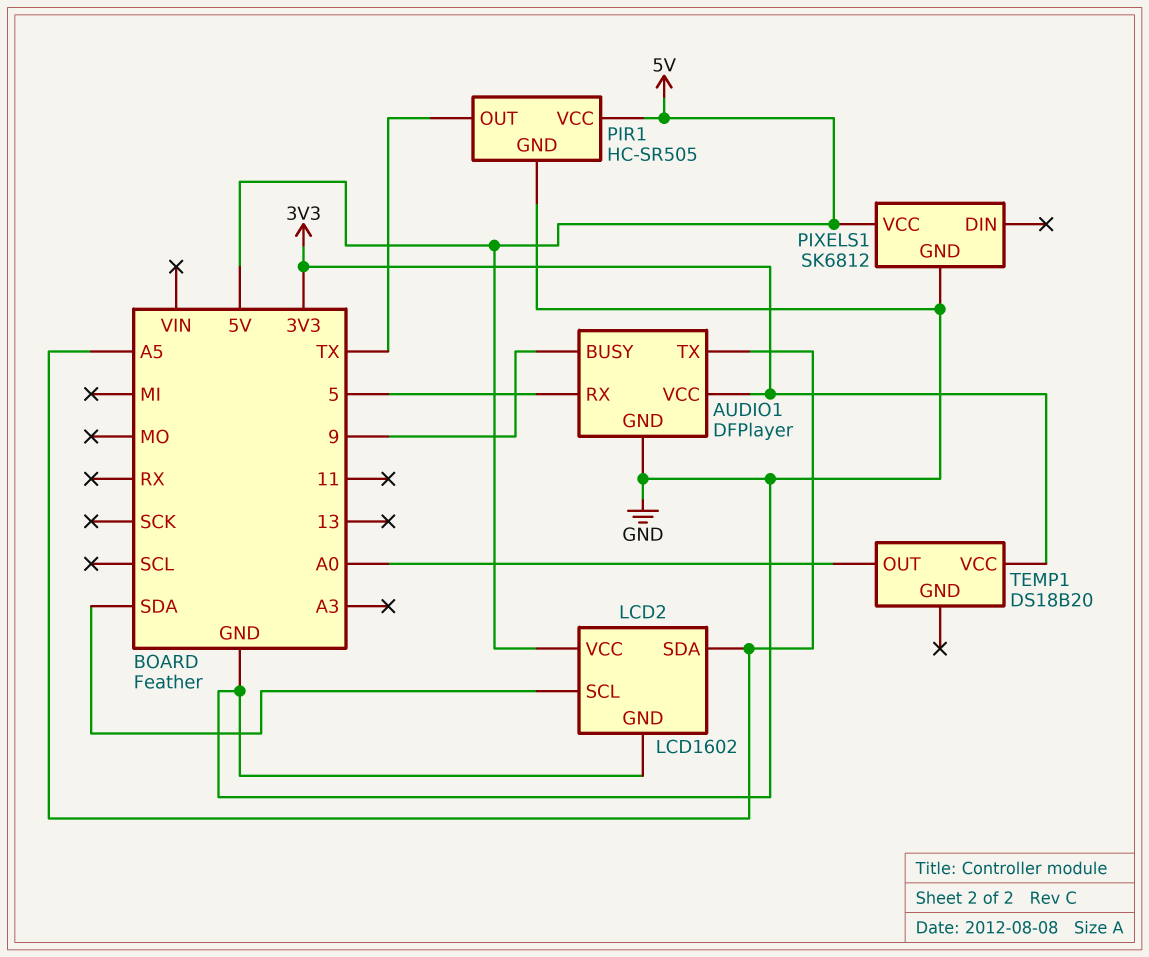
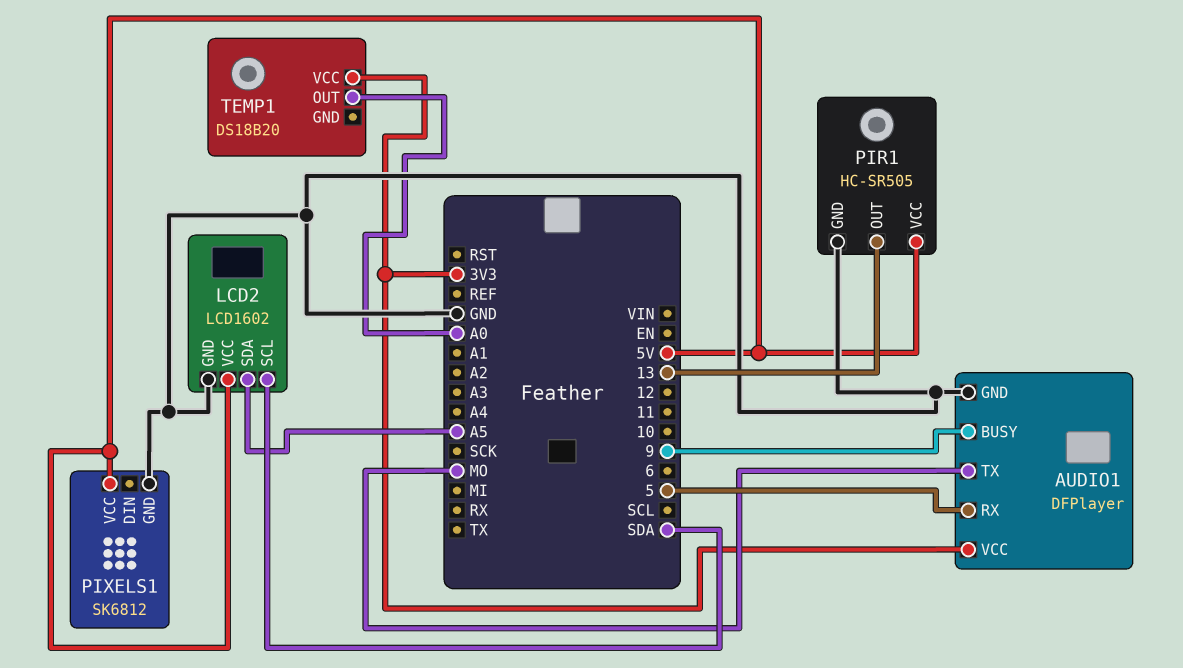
AUDIO1 pin TX: A5 -> MO
PIR1 pin OUT: TX -> 13

